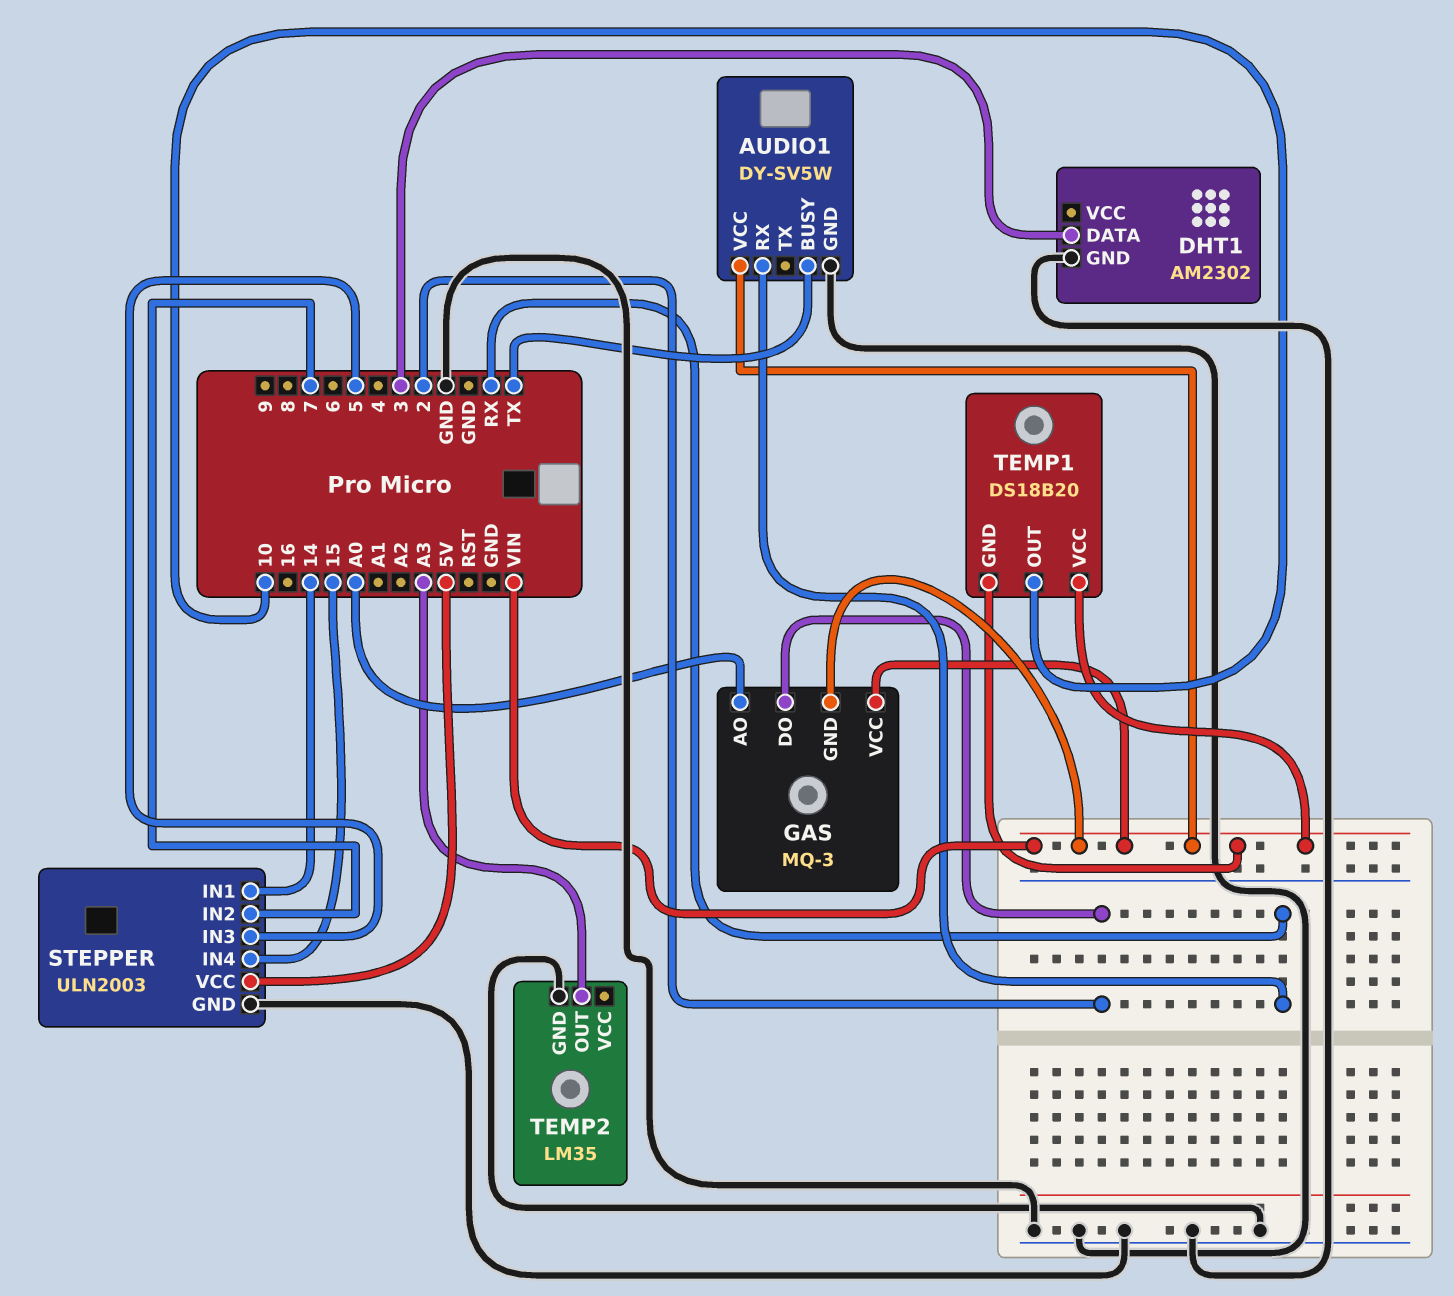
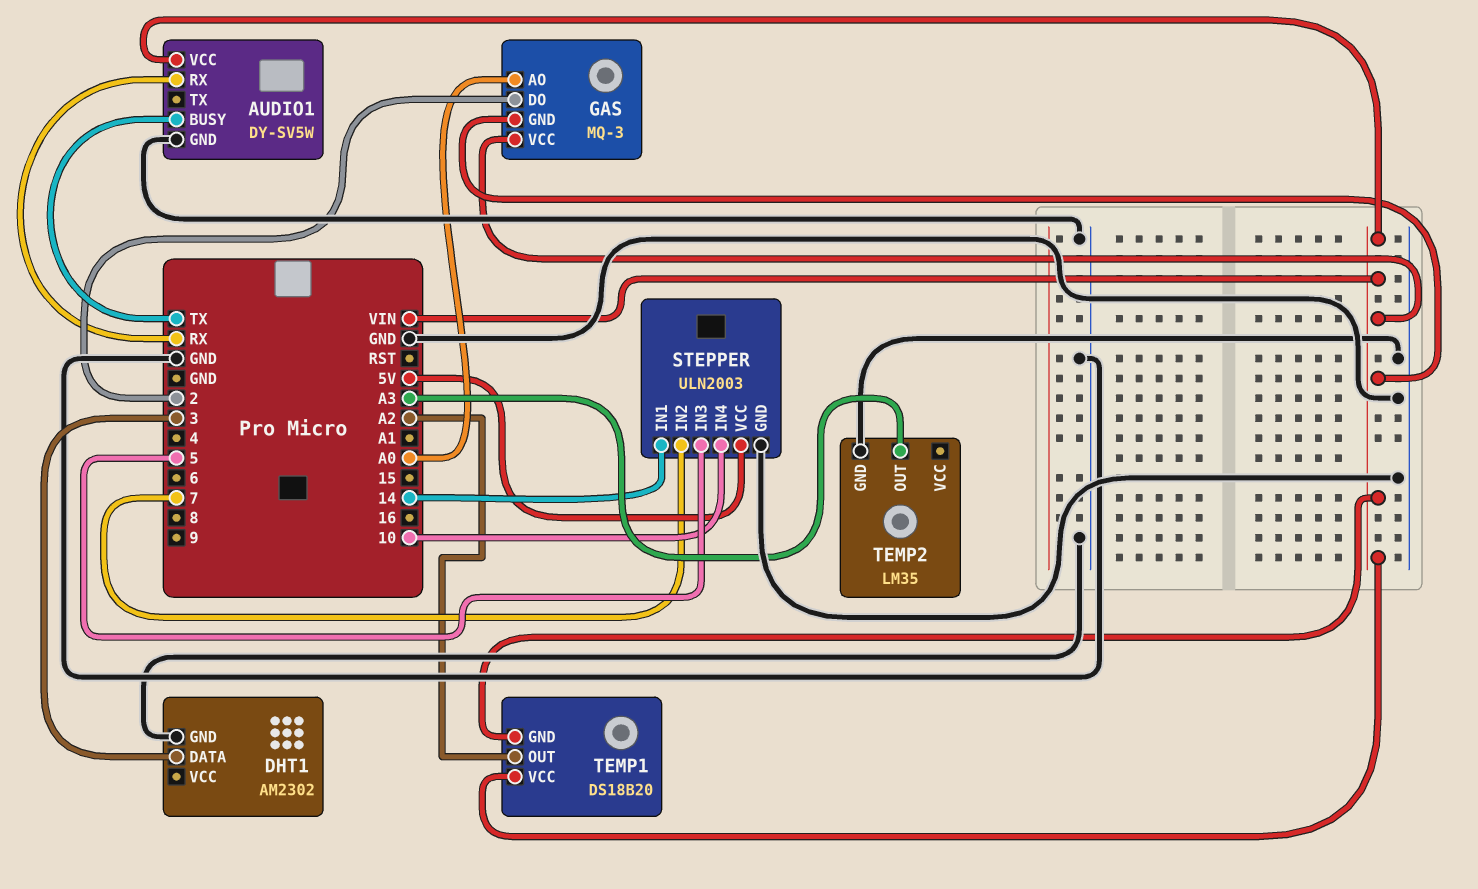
STEPPER pin IN4: 15 -> 10
TEMP1 pin OUT: 10 -> A2

